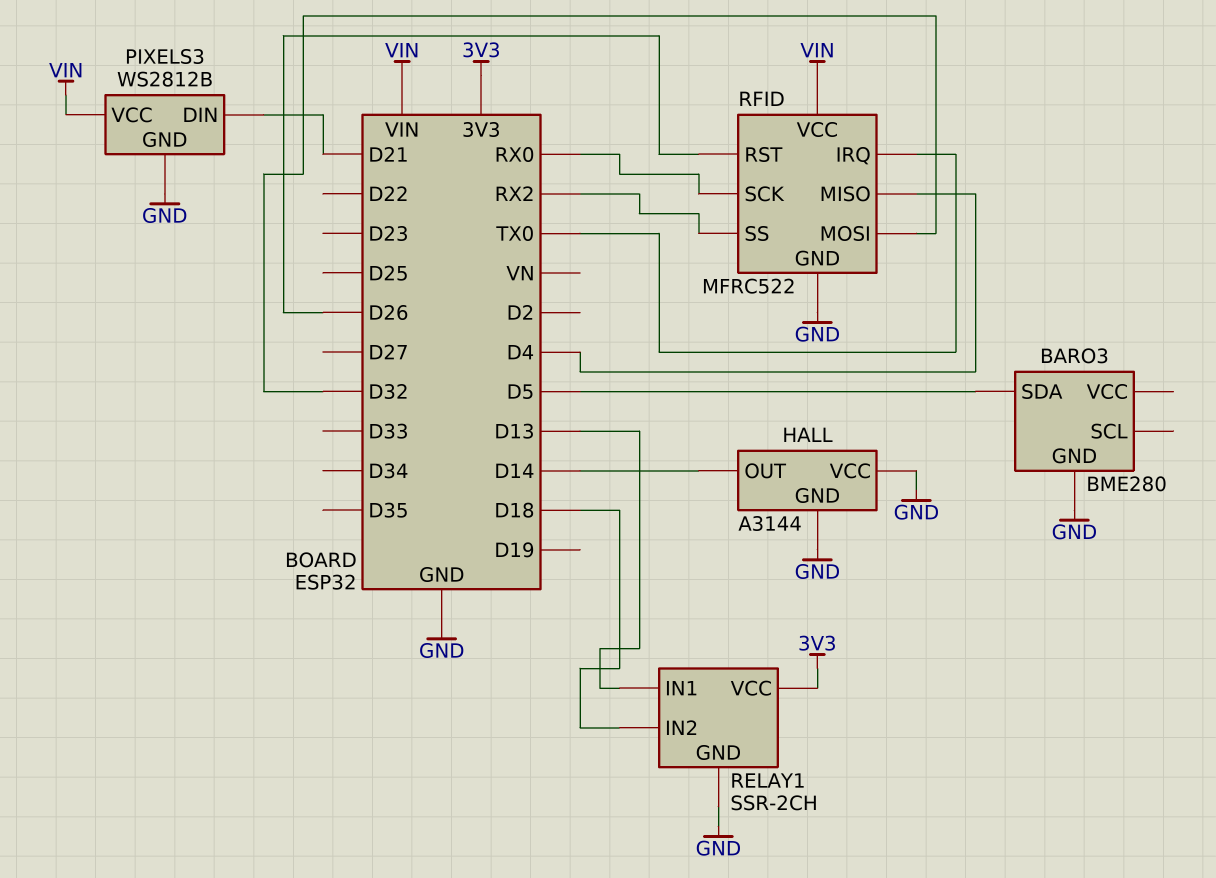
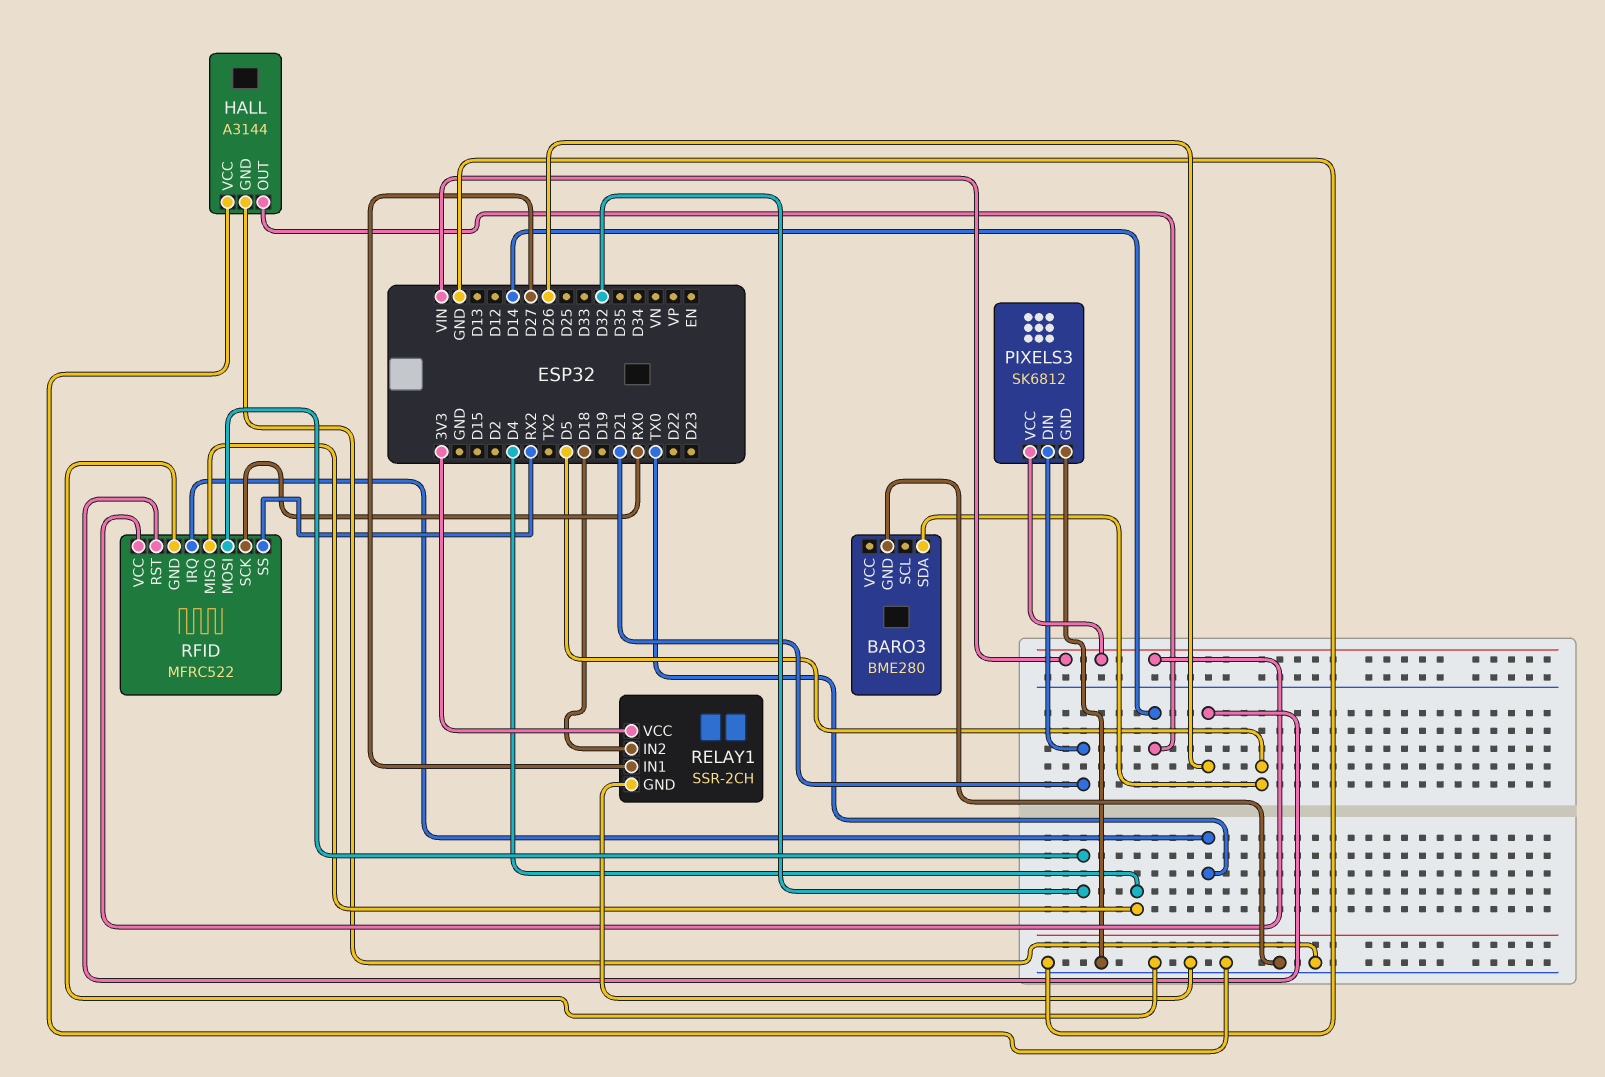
PIXELS3: WS2812B -> SK6812
RELAY1 pin IN1: D13 -> D27

